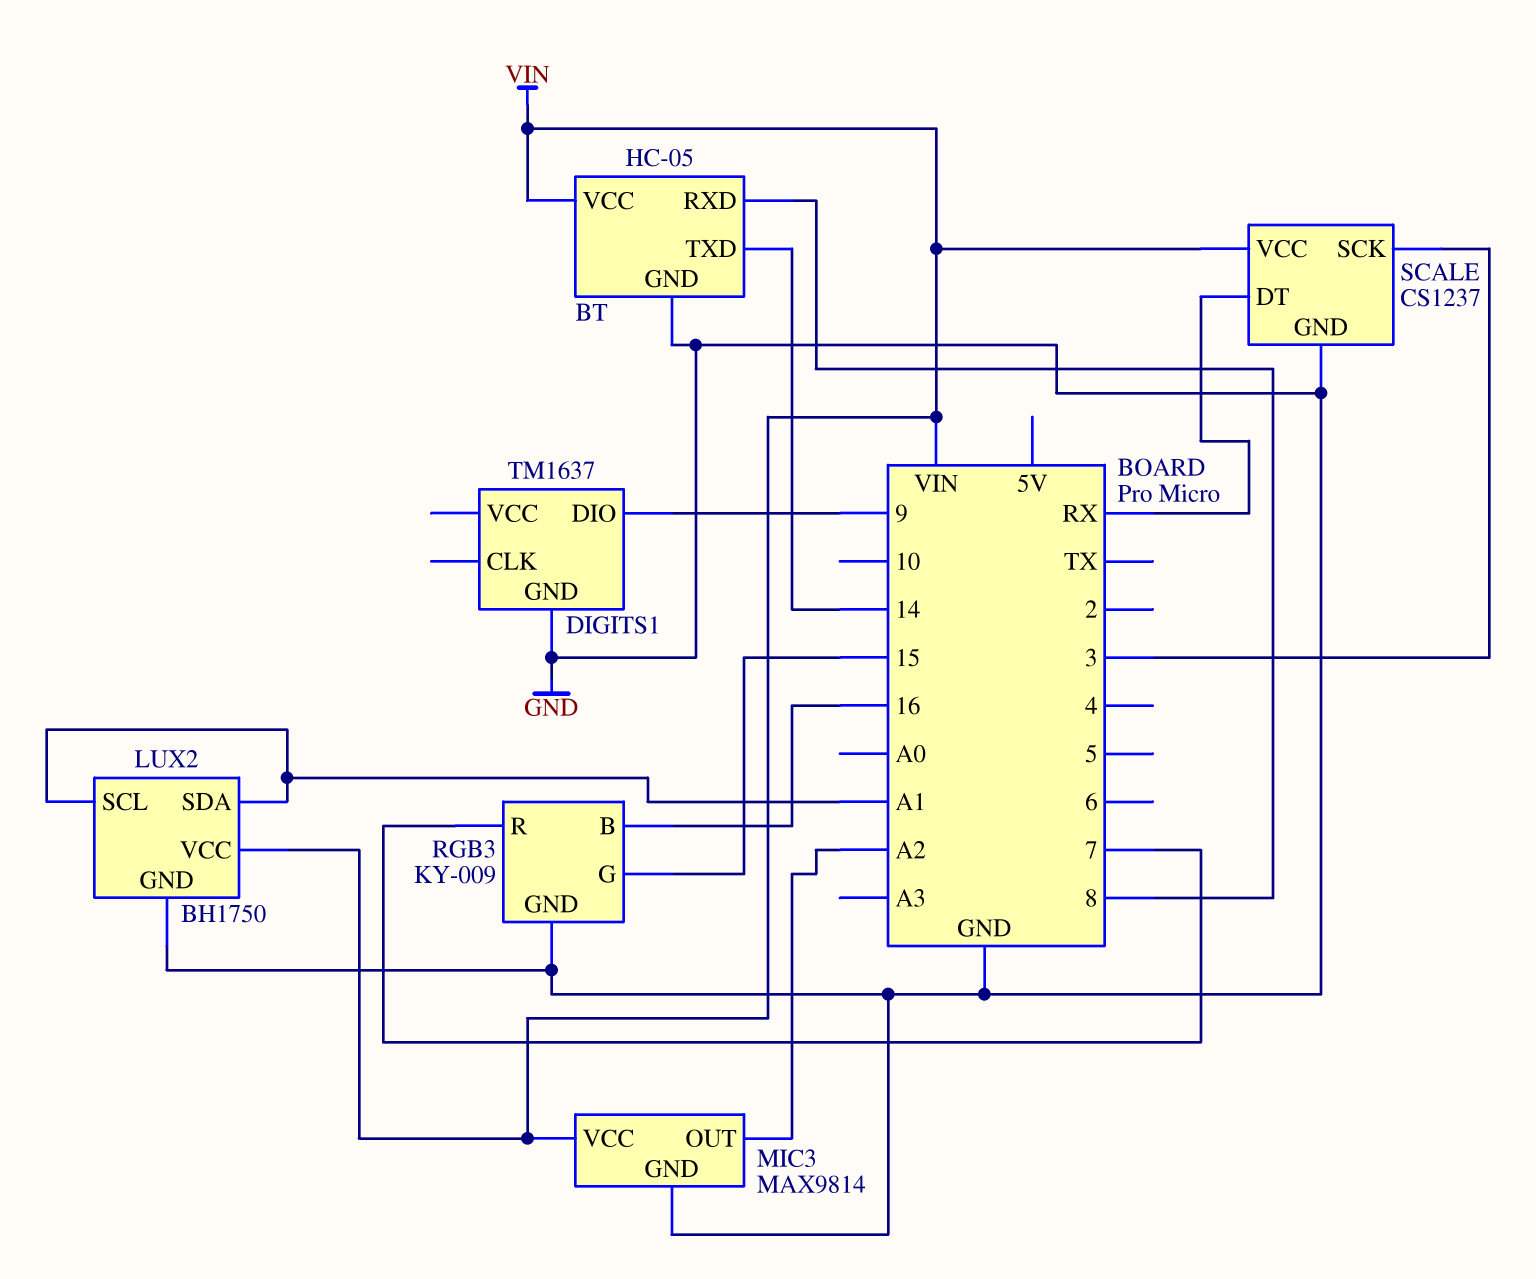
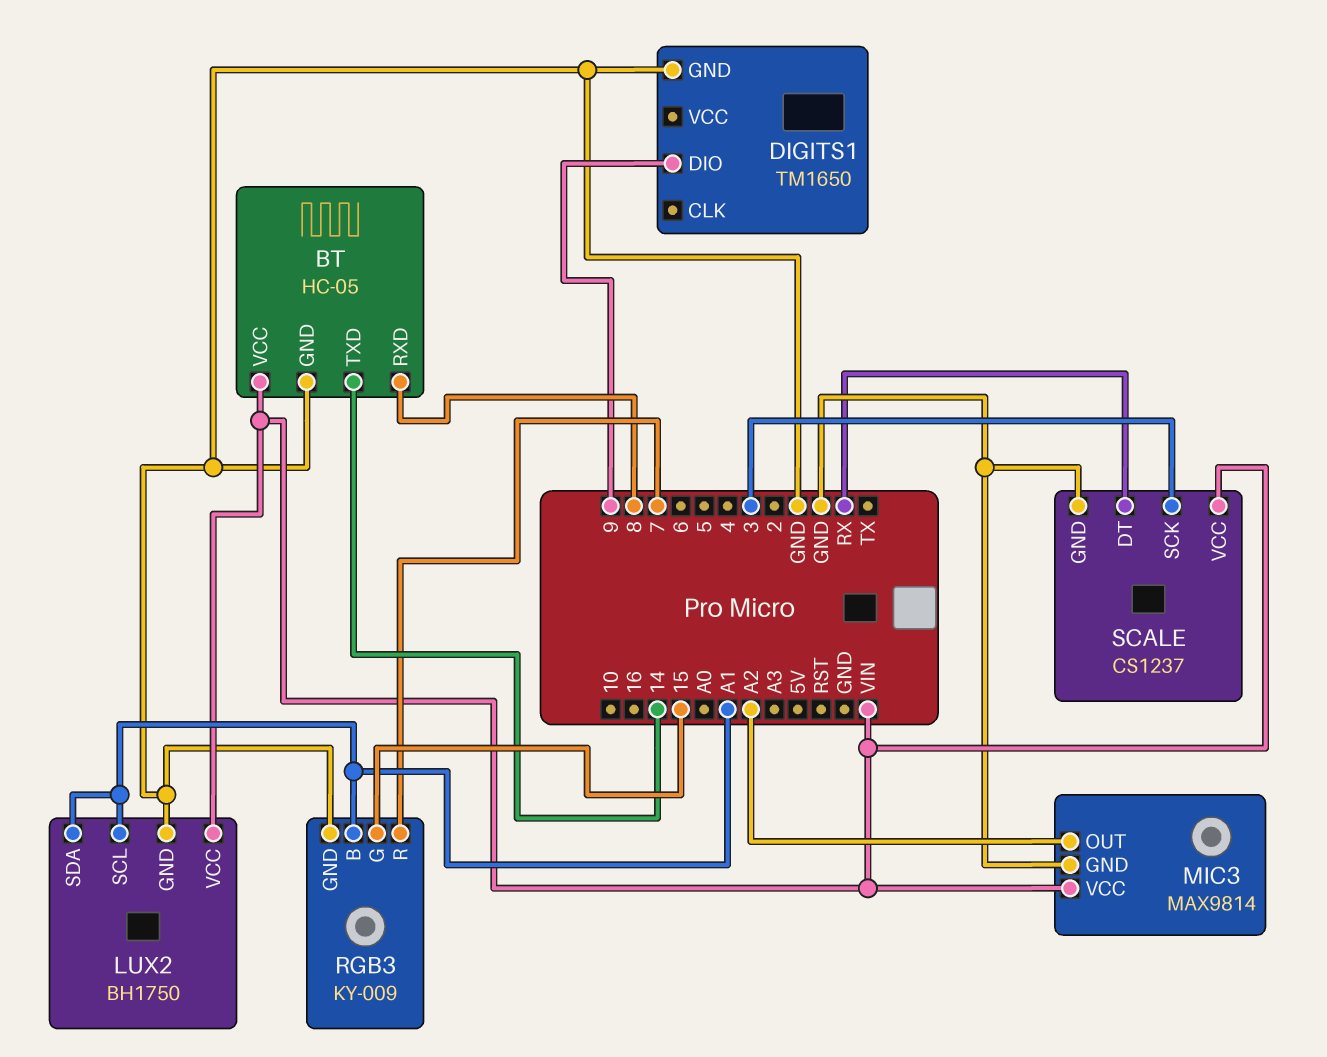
DIGITS1: TM1637 -> TM1650
RGB3 pin B: 16 -> A1

